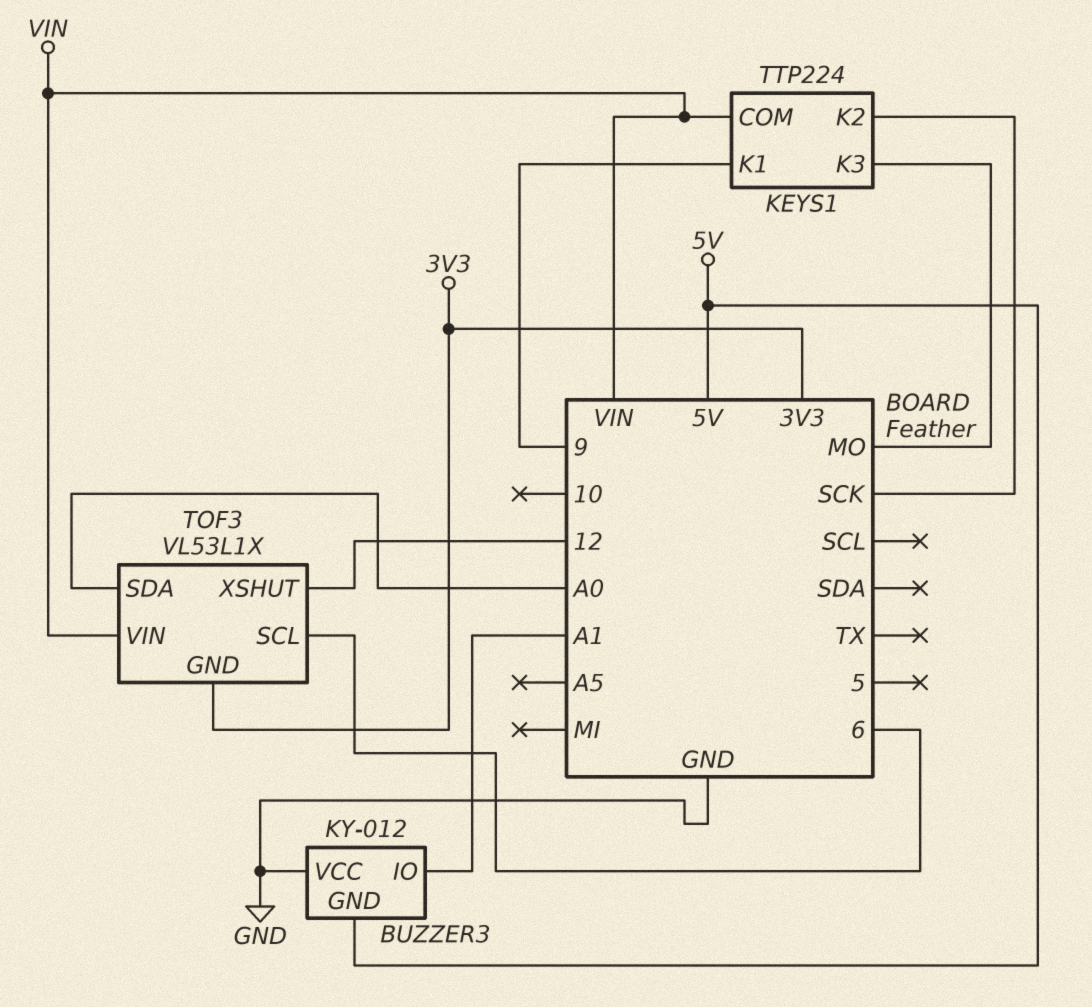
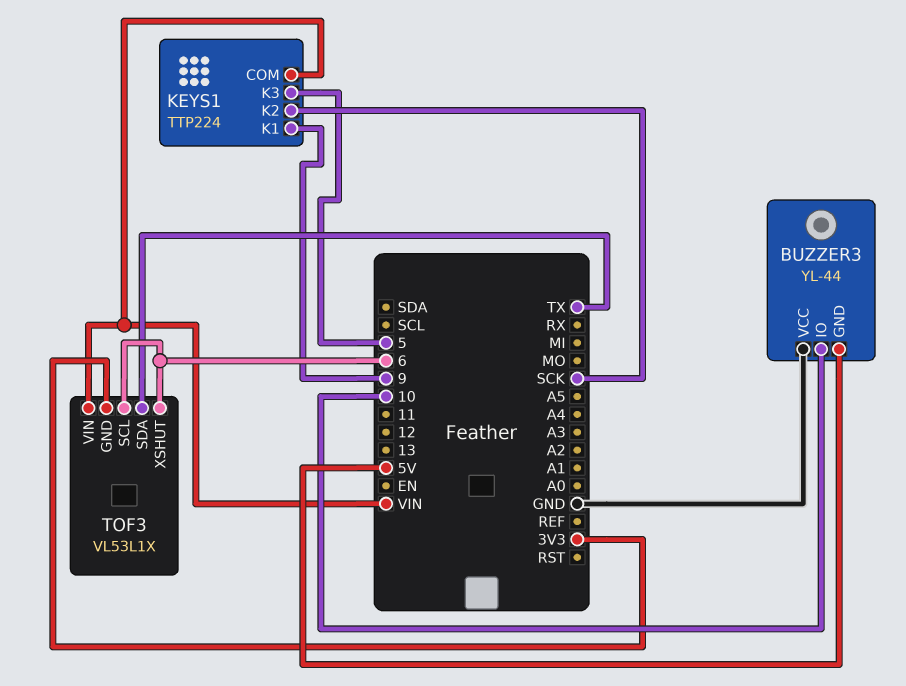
BUZZER3: KY-012 -> YL-44
BUZZER3 pin IO: A1 -> 10
KEYS1 pin K3: MO -> 5
TOF3 pin SDA: A0 -> TX
TOF3 pin XSHUT: 12 -> 6

